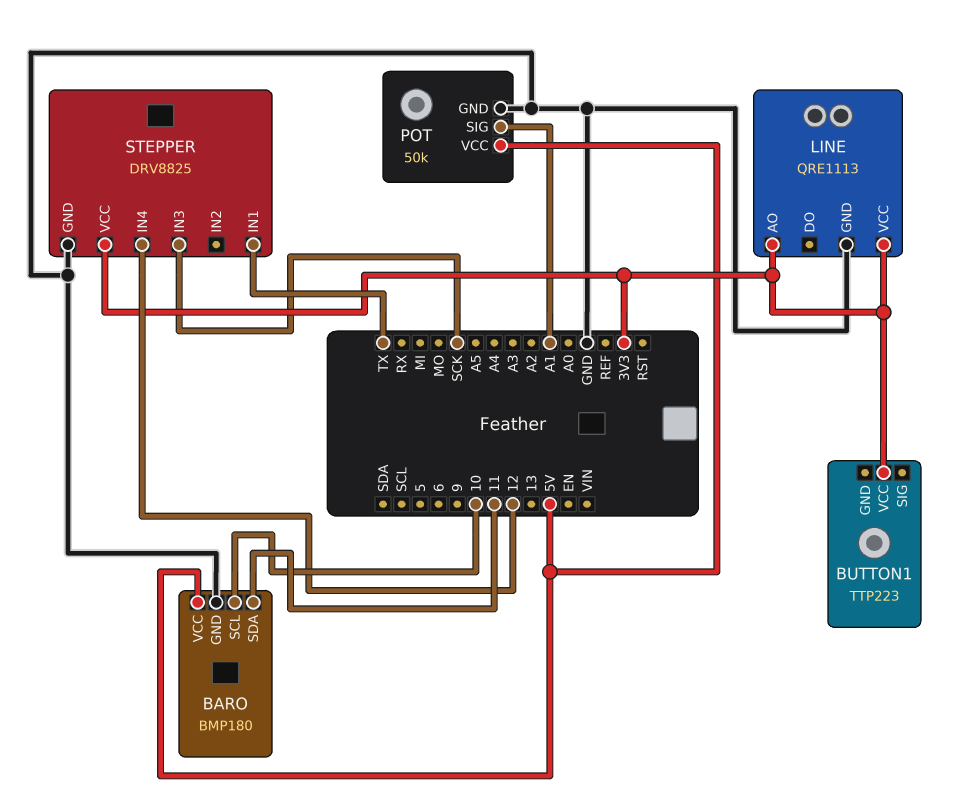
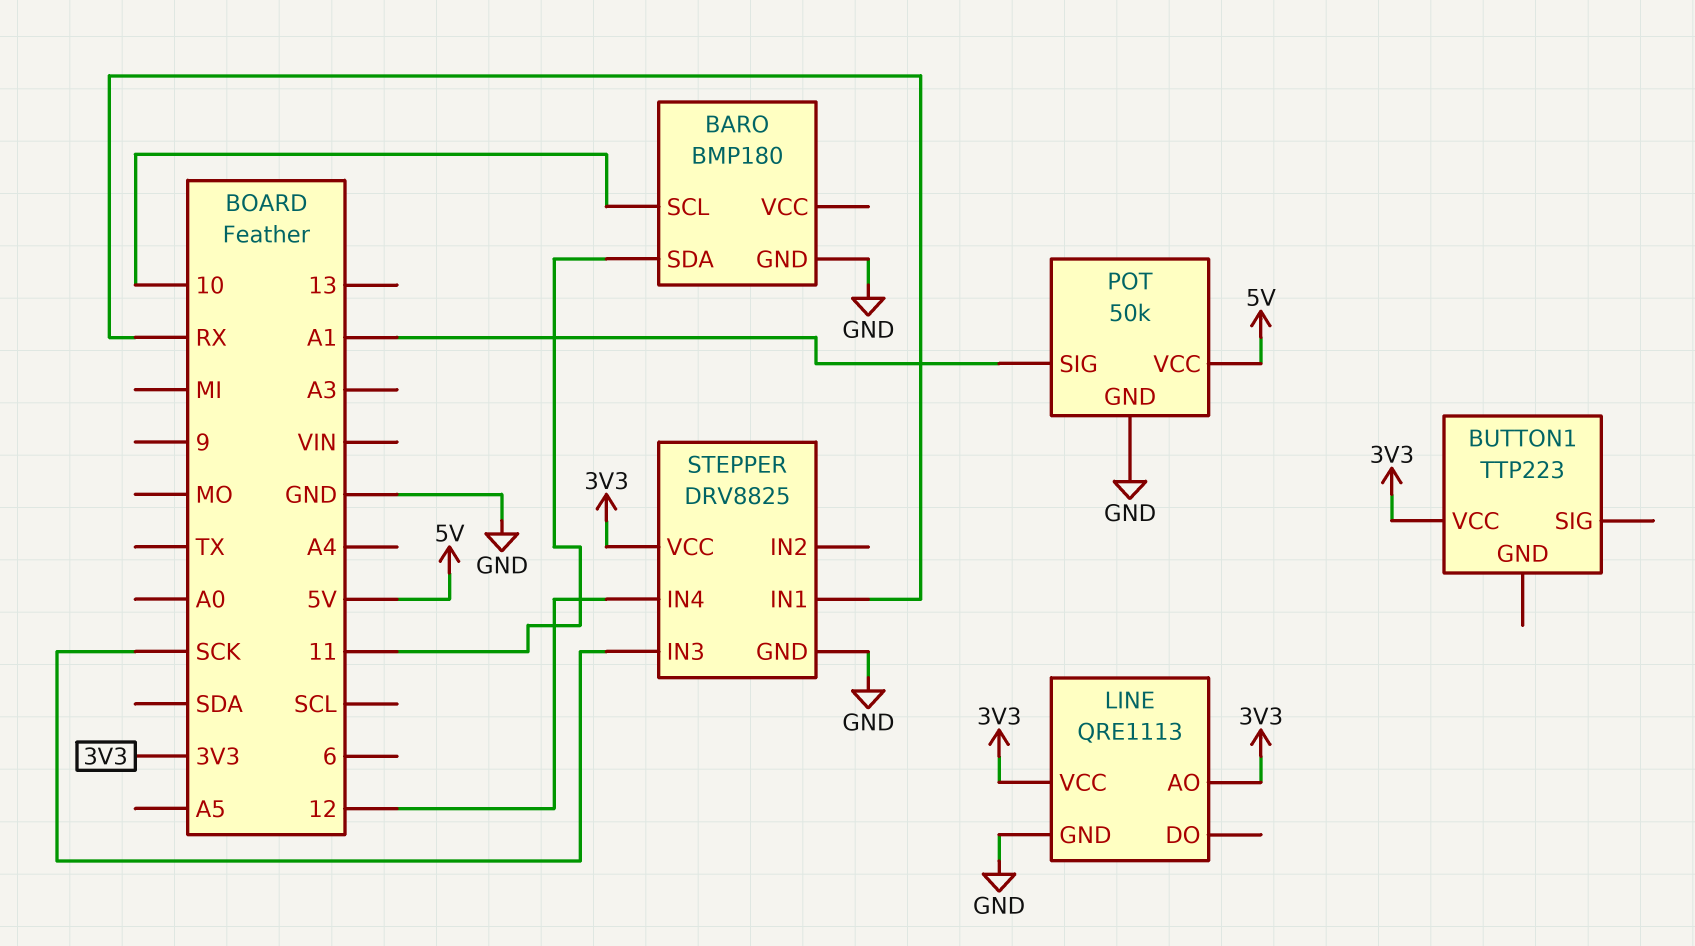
BARO pin VCC: 5V -> none
STEPPER pin IN1: TX -> RX

